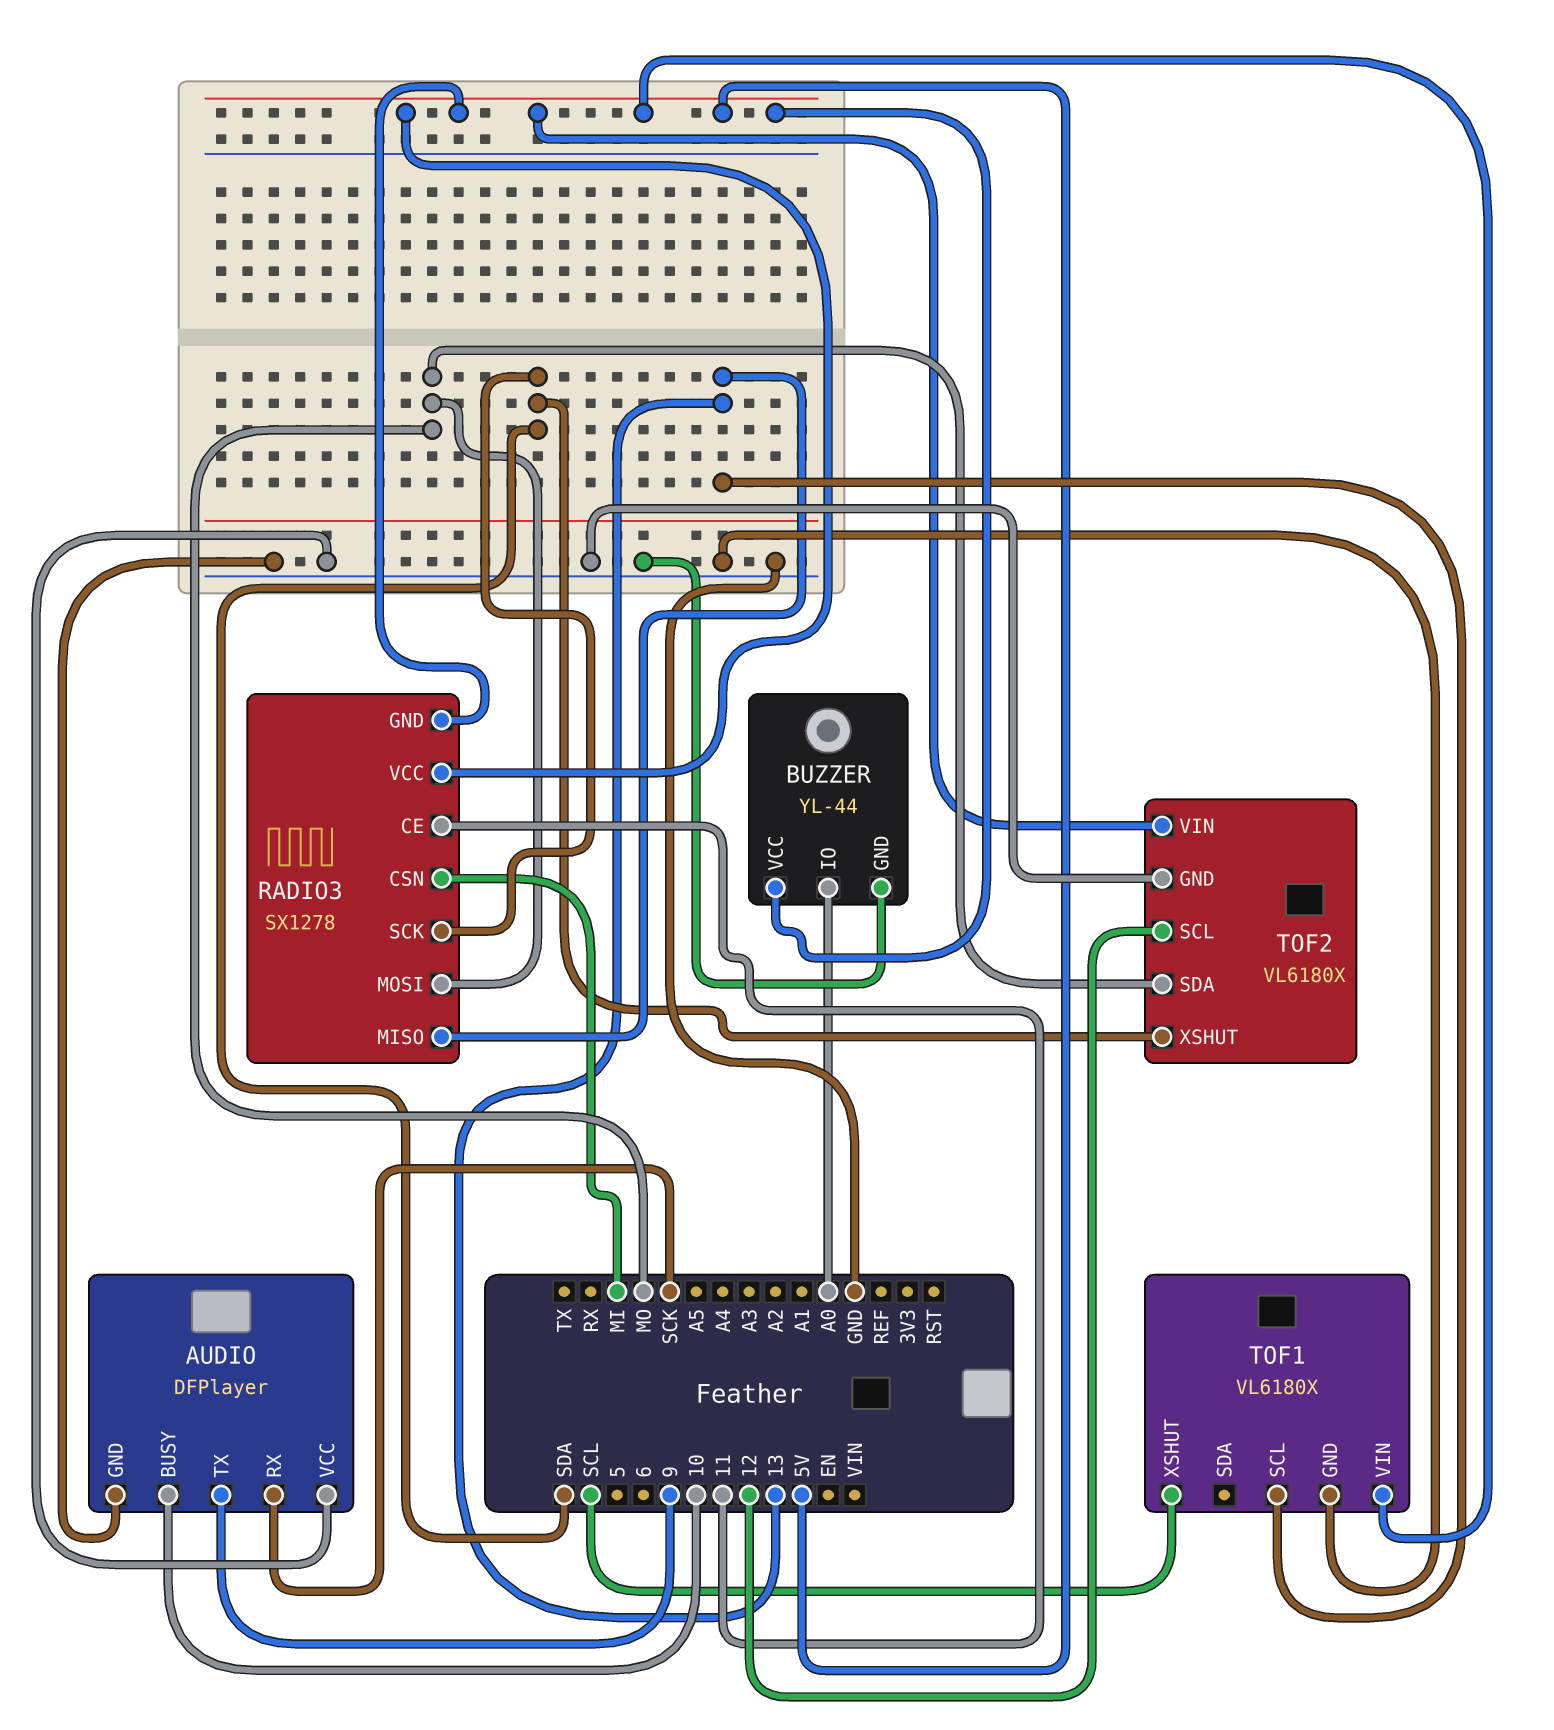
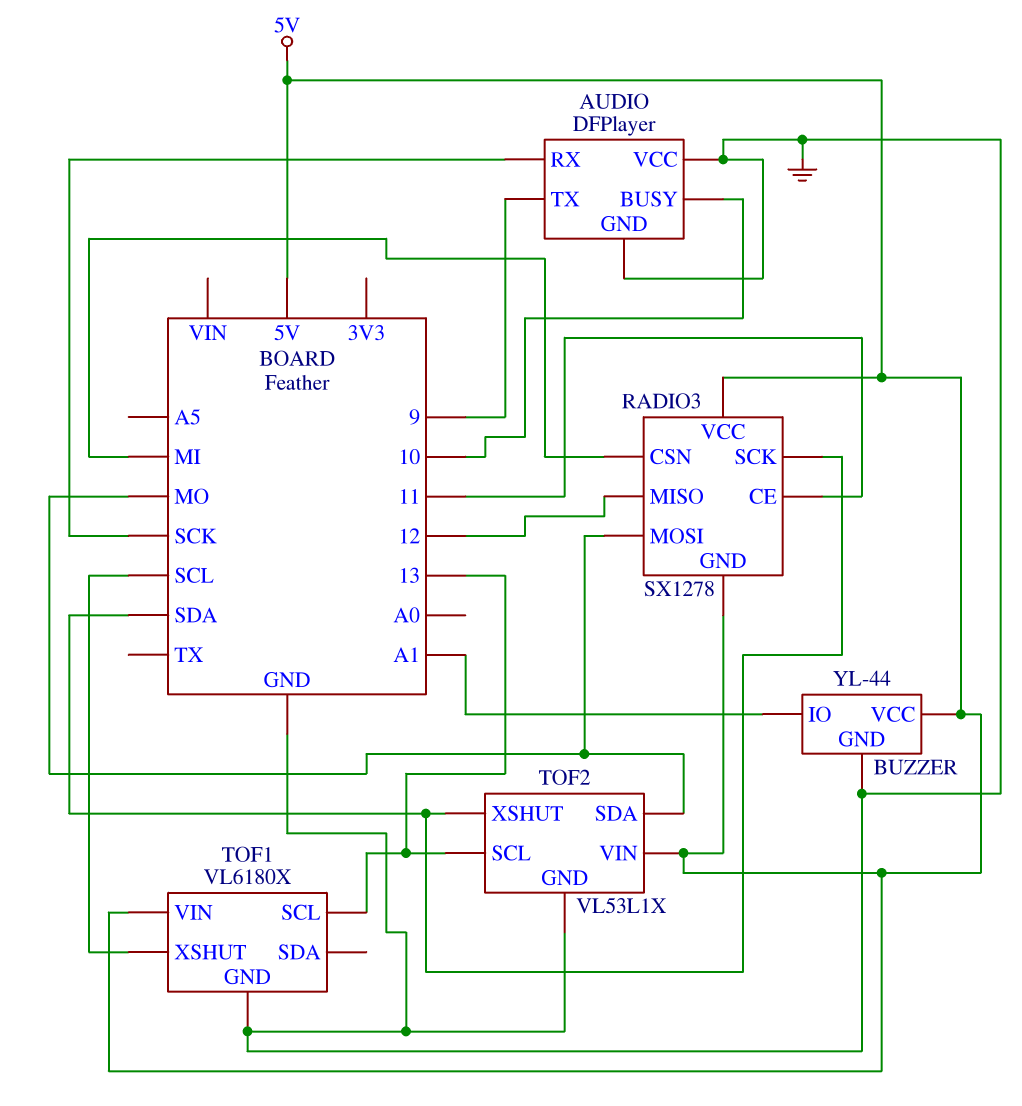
BUZZER pin IO: A0 -> A1
RADIO3 pin MISO: 13 -> 12
TOF2: VL6180X -> VL53L1X
TOF2 pin SCL: 12 -> 13

